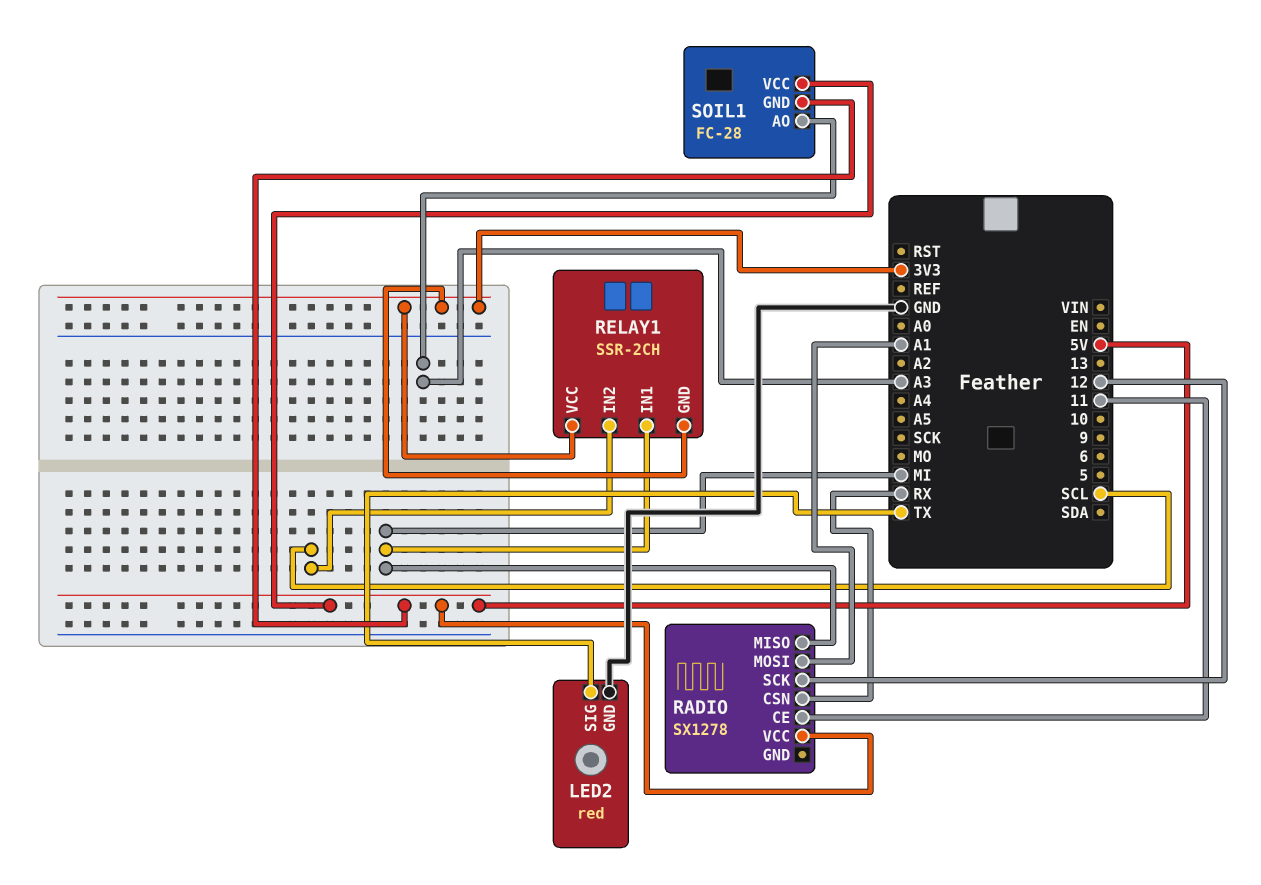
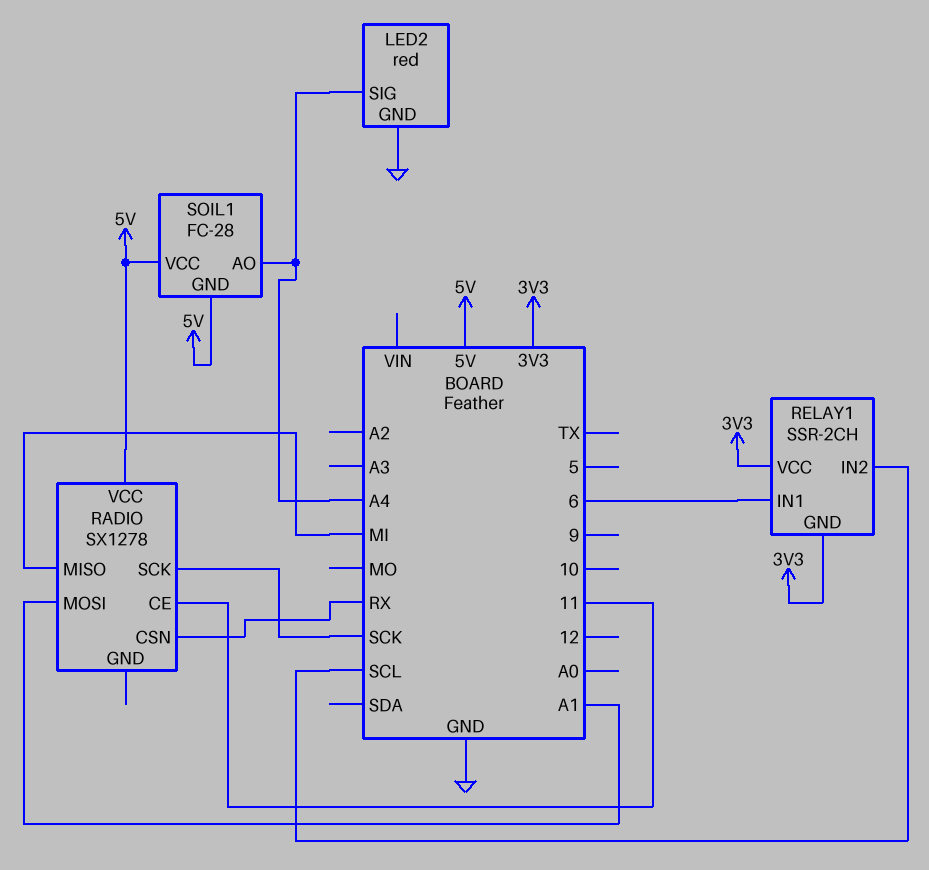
LED2 pin SIG: TX -> A4
RADIO pin SCK: 12 -> SCK
RELAY1 pin IN1: MI -> 6
SOIL1 pin AO: A3 -> A4

